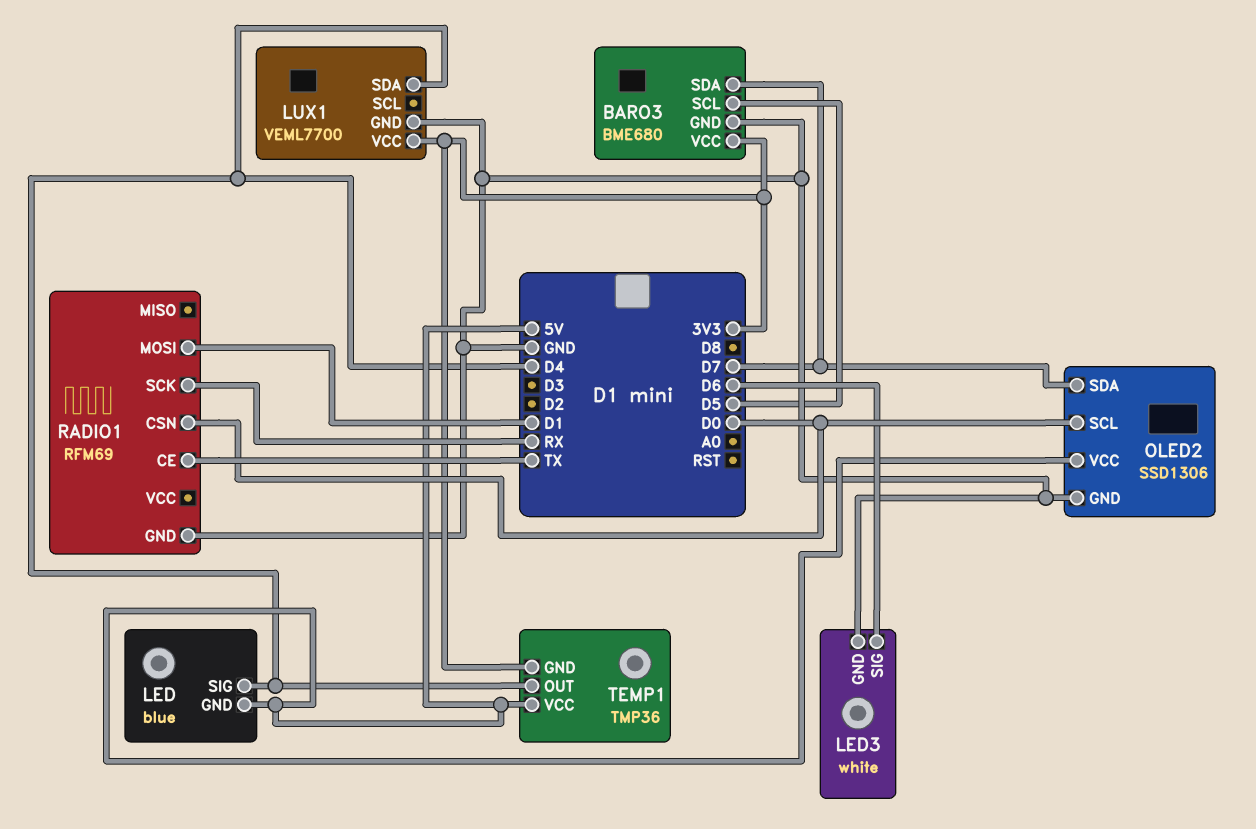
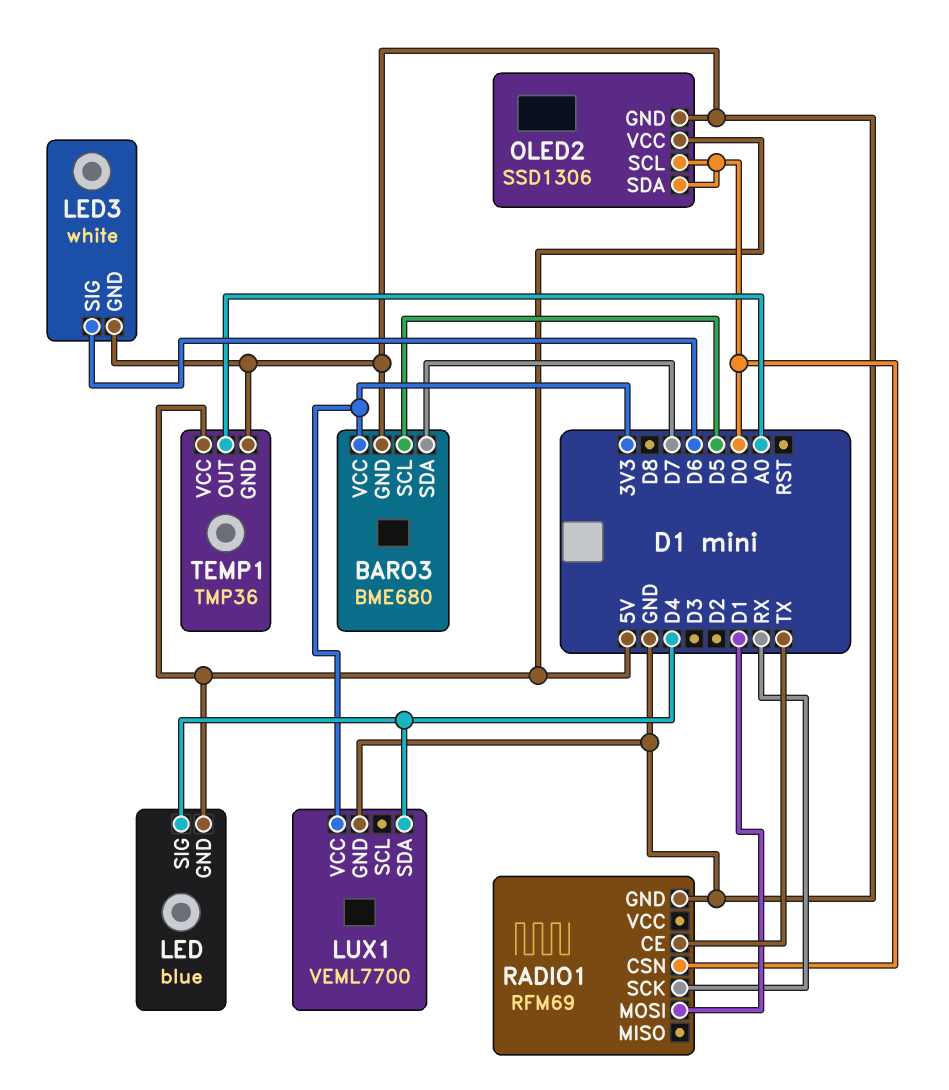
OLED2 pin SDA: D7 -> D0
TEMP1 pin GND: 3V3 -> GND
TEMP1 pin OUT: D4 -> A0

